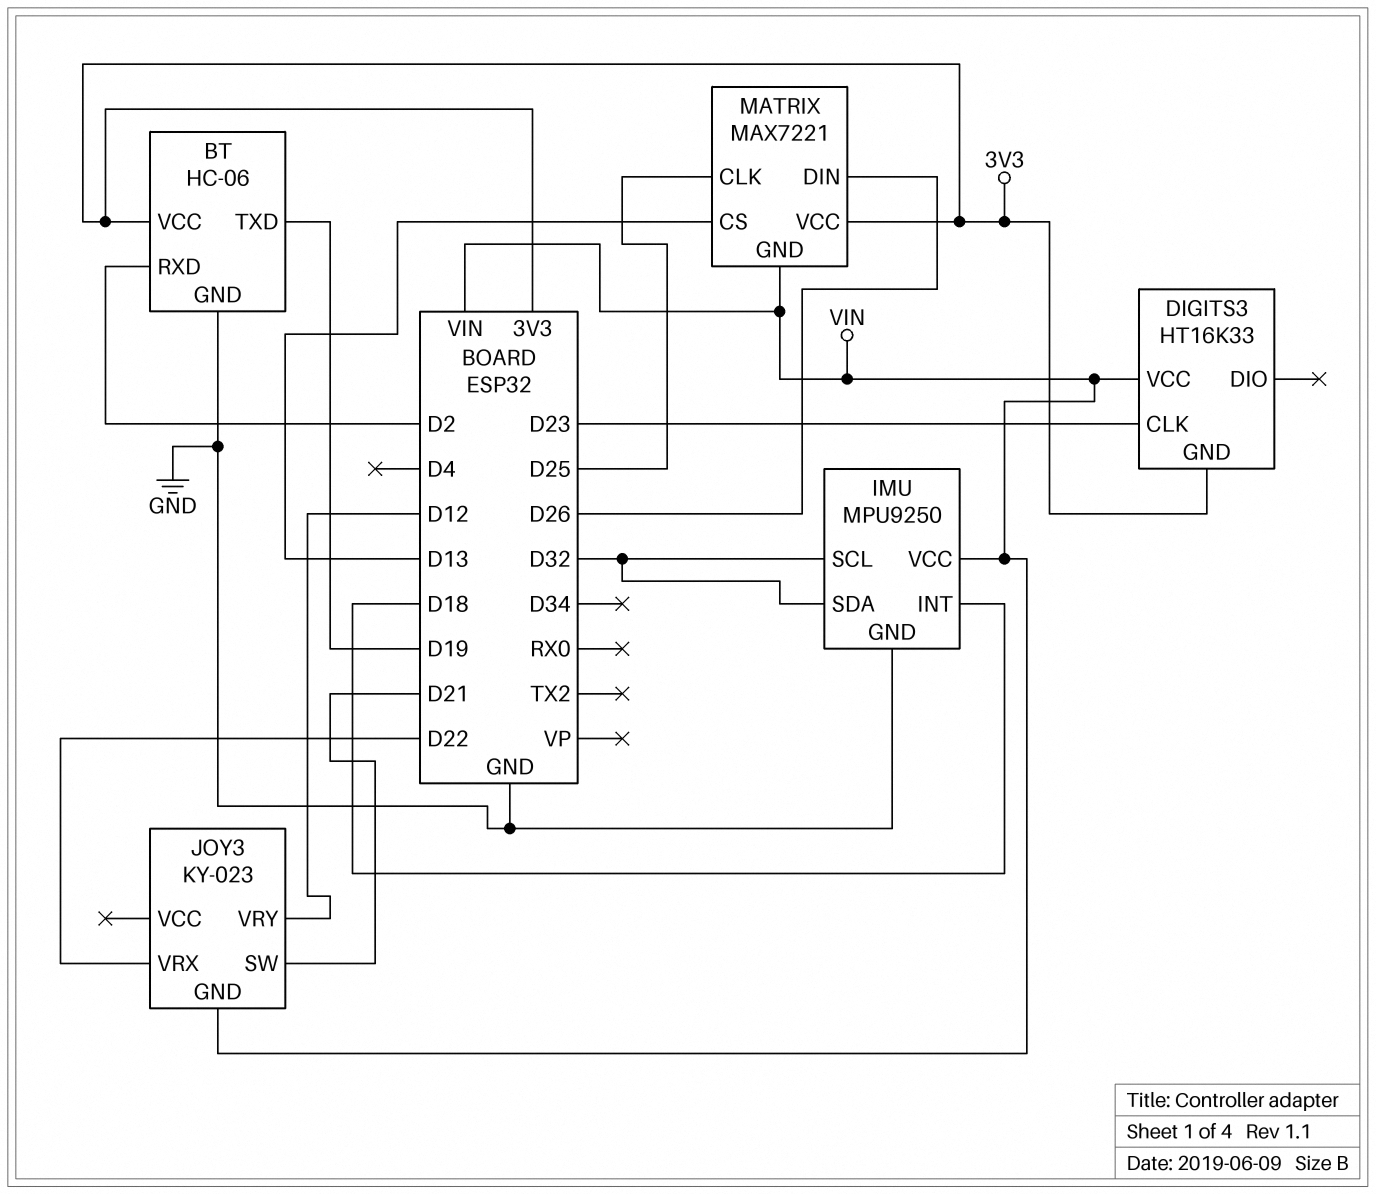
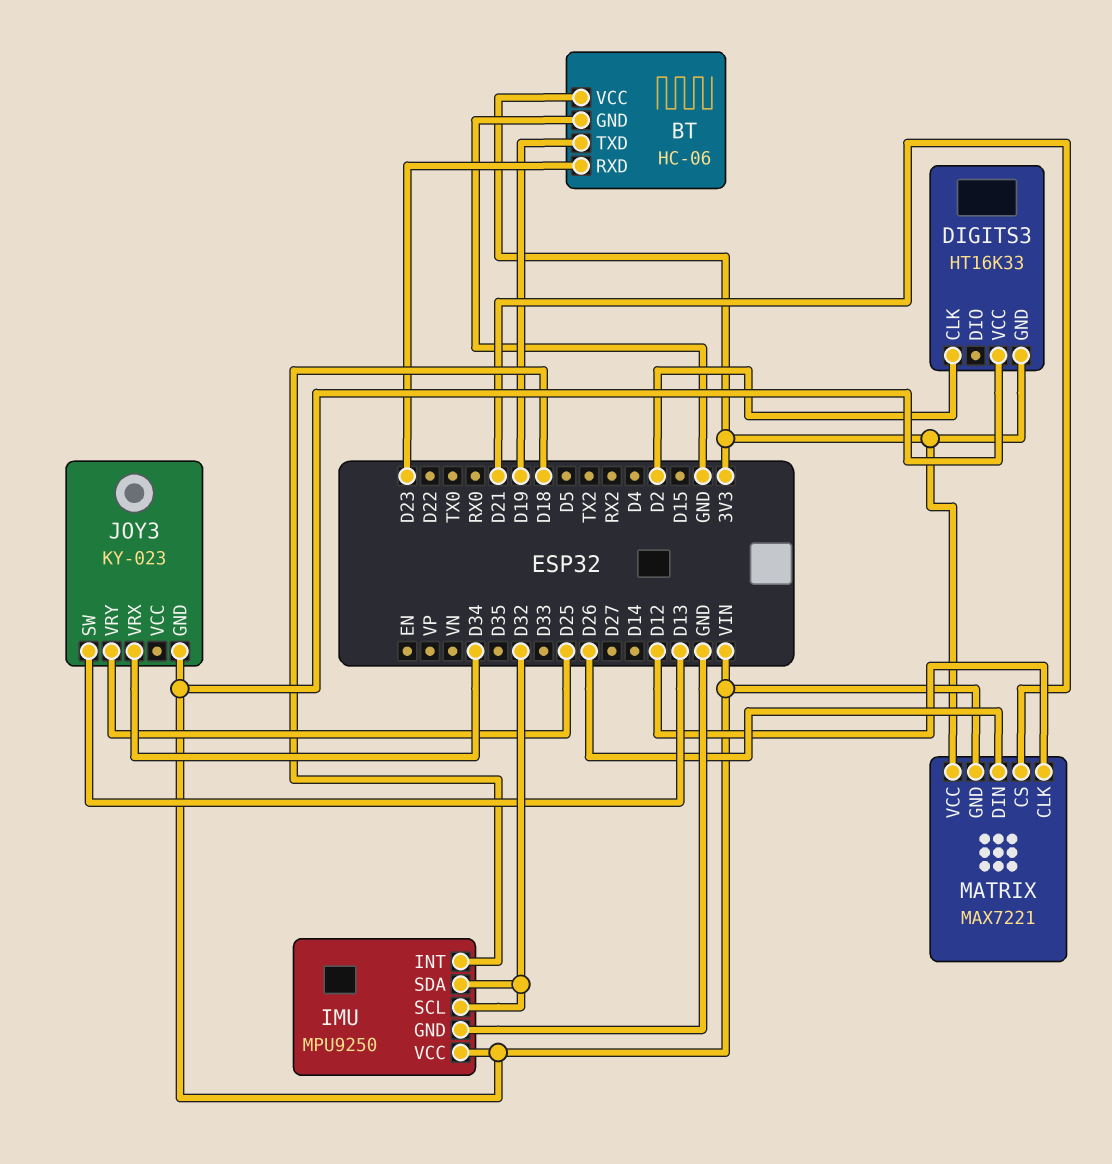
BT pin RXD: D2 -> D23
DIGITS3 pin CLK: D23 -> D2
JOY3 pin SW: D21 -> D13
JOY3 pin VRX: D22 -> D34
JOY3 pin VRY: D12 -> D25
MATRIX pin CLK: D25 -> D12
MATRIX pin CS: D13 -> D21

